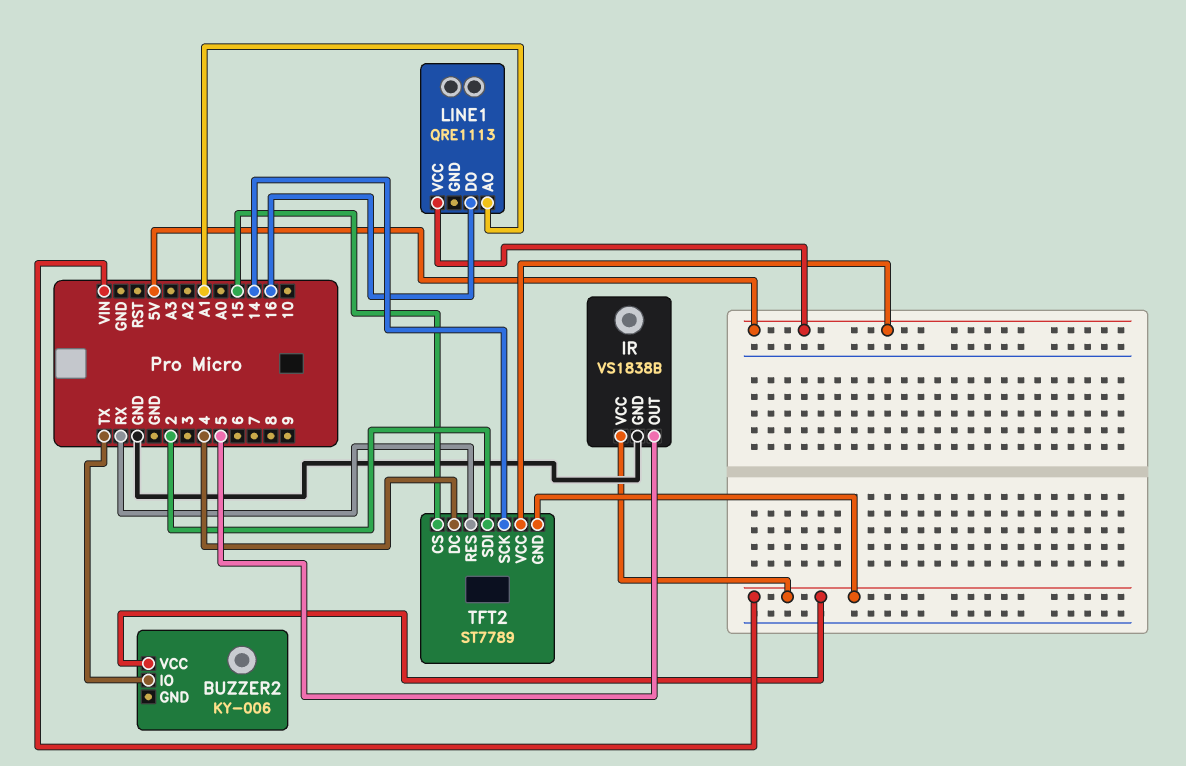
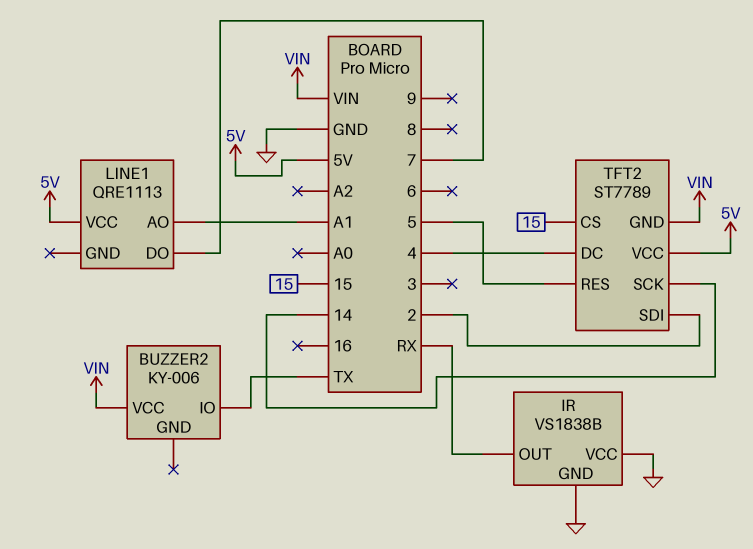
IR pin OUT: 5 -> RX
IR pin VCC: VIN -> GND
LINE1 pin DO: 16 -> 7
TFT2 pin RES: RX -> 5

